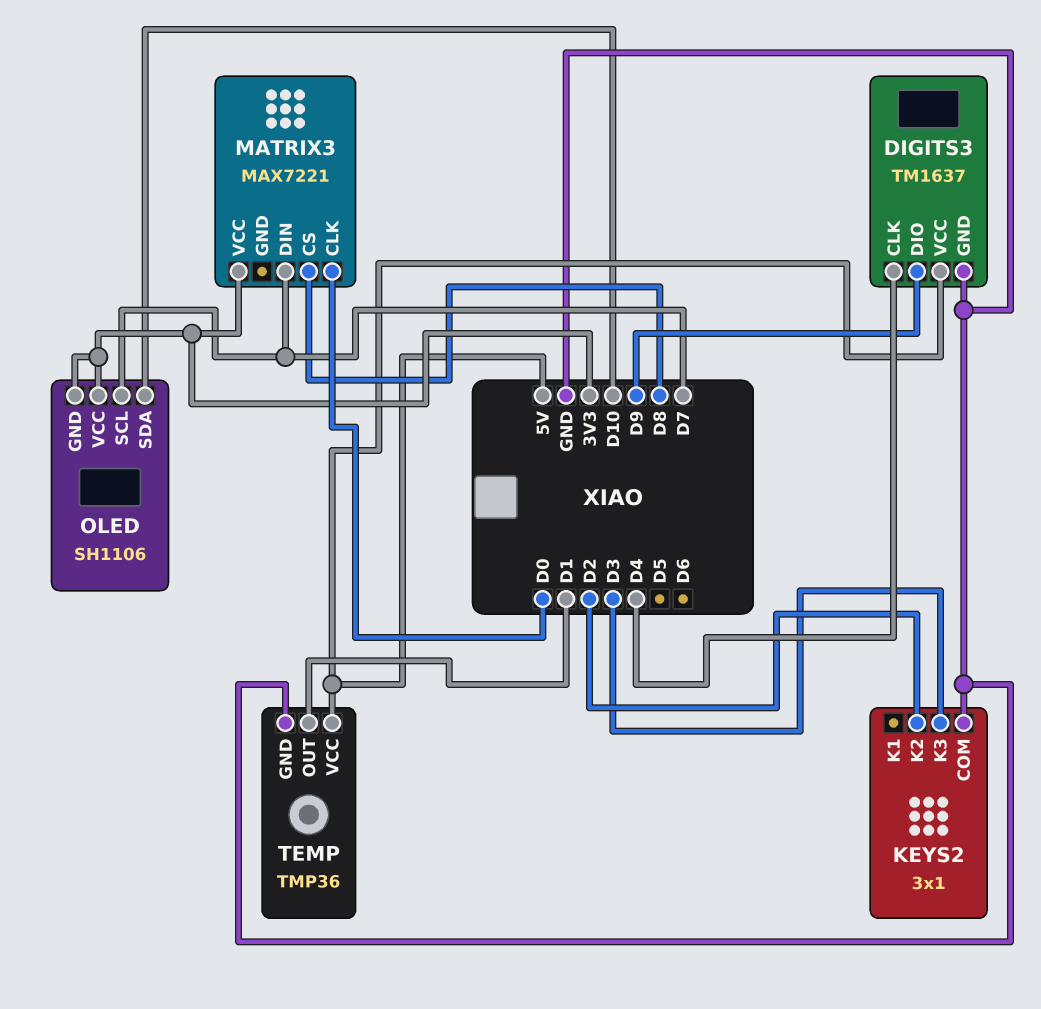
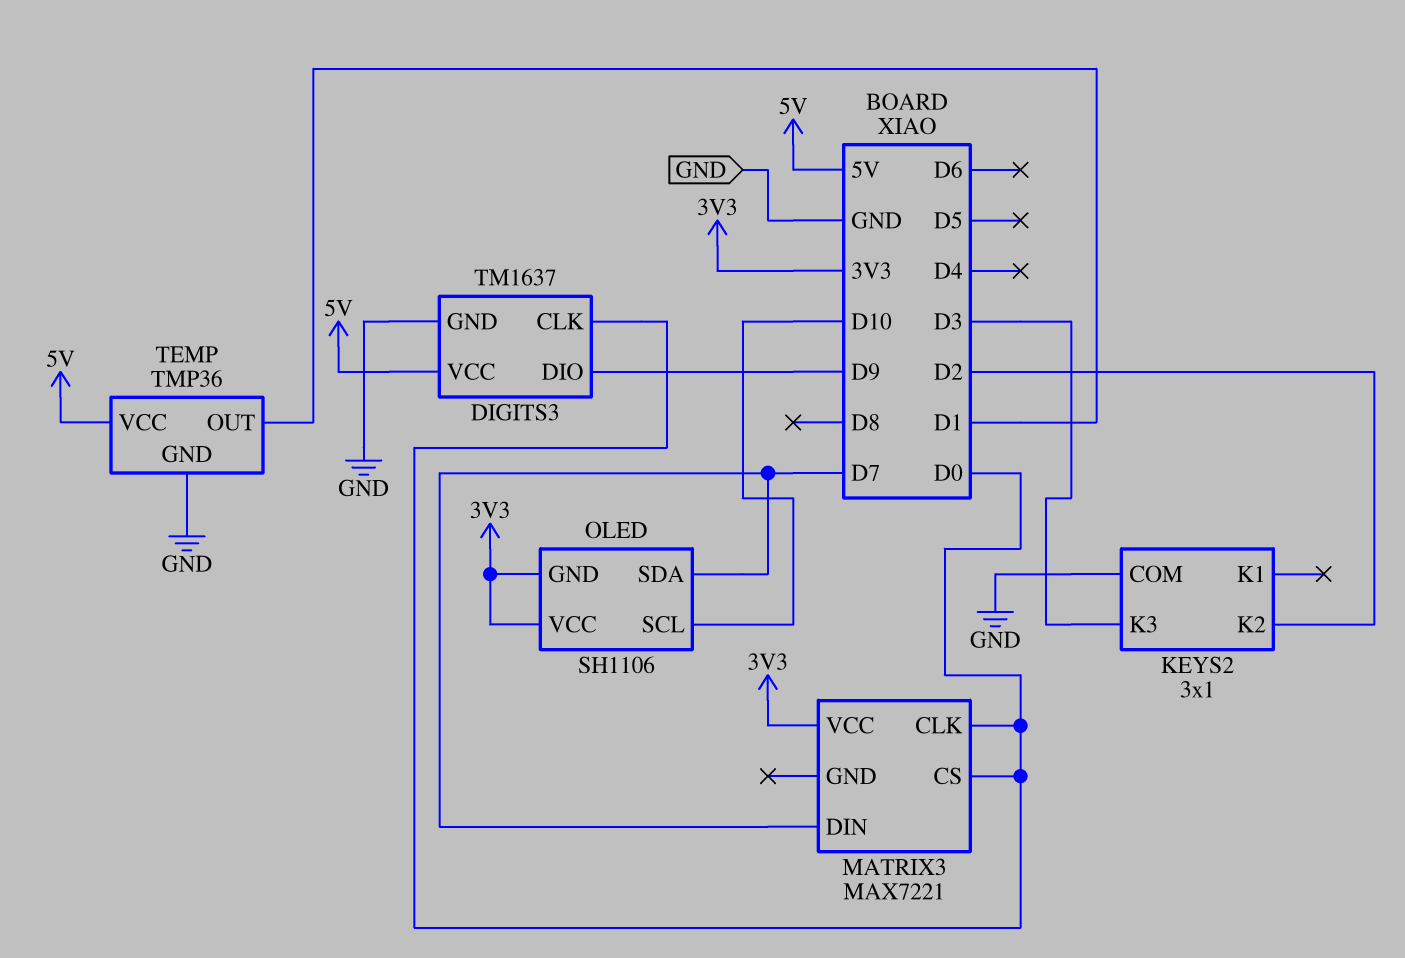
DIGITS3 pin CLK: D4 -> D0
MATRIX3 pin CS: D8 -> D0
OLED pin SCL: D7 -> D10
OLED pin SDA: D10 -> D7

